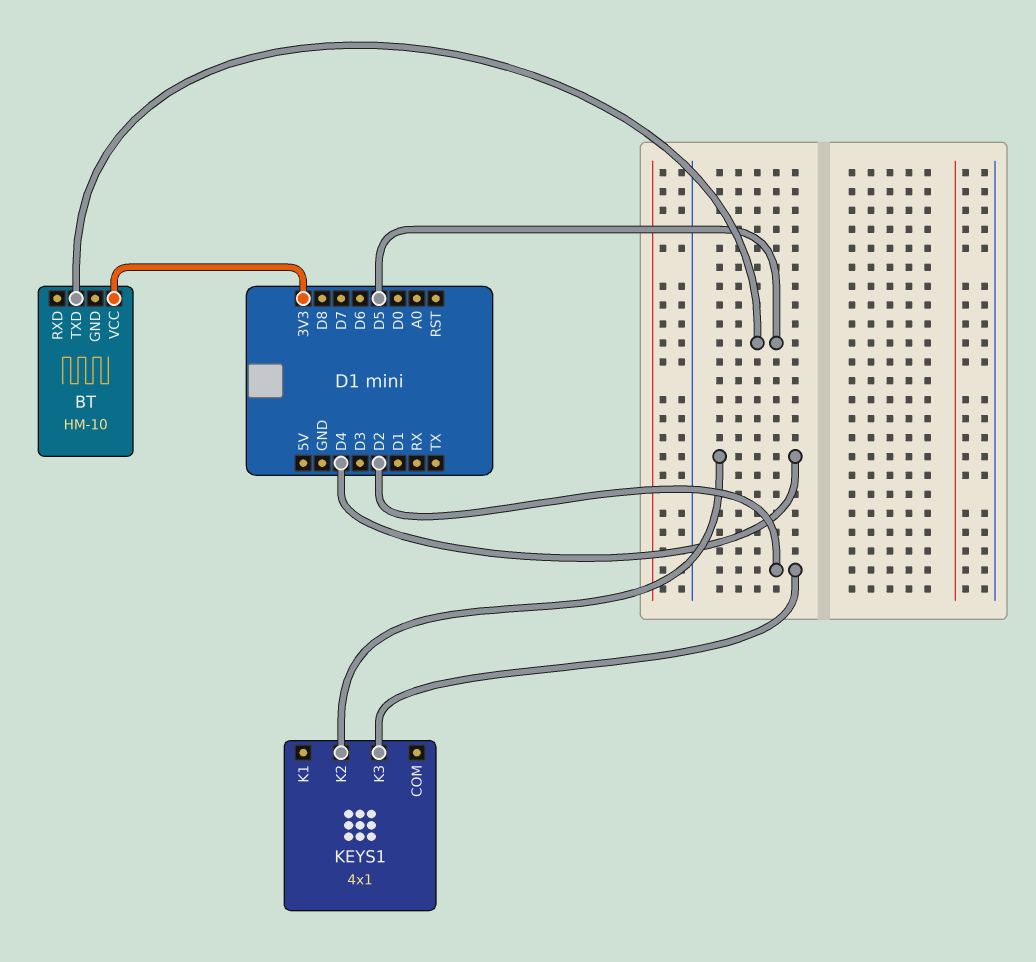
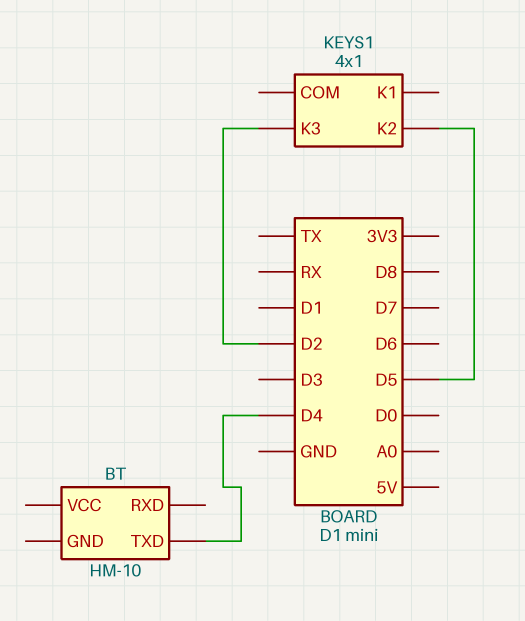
BT pin TXD: D5 -> D4
BT pin VCC: 3V3 -> none
KEYS1 pin K2: D4 -> D5

